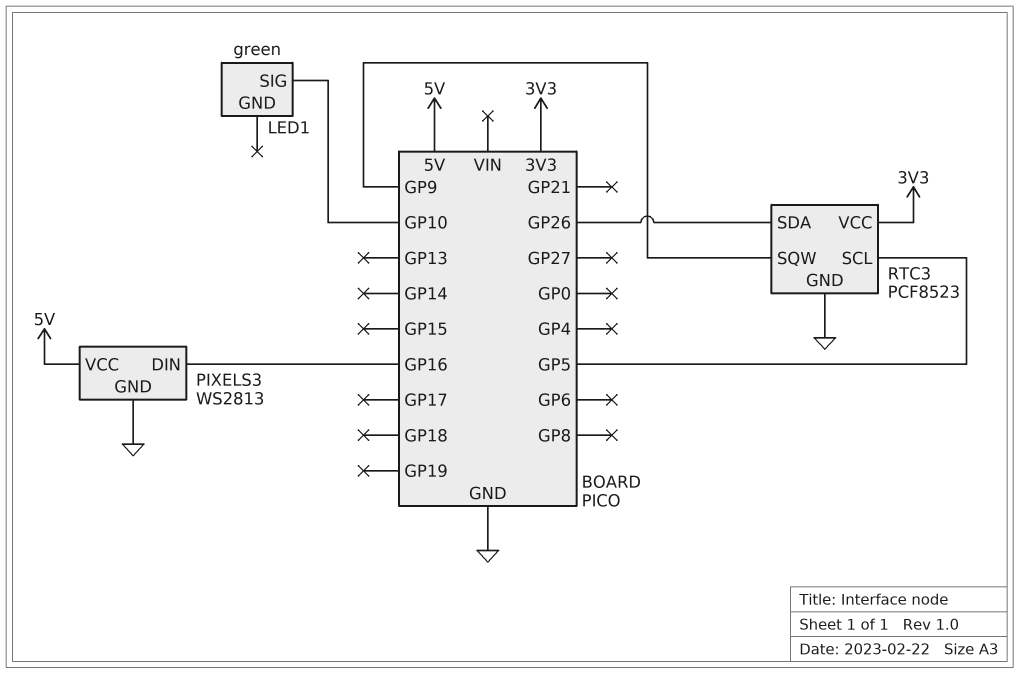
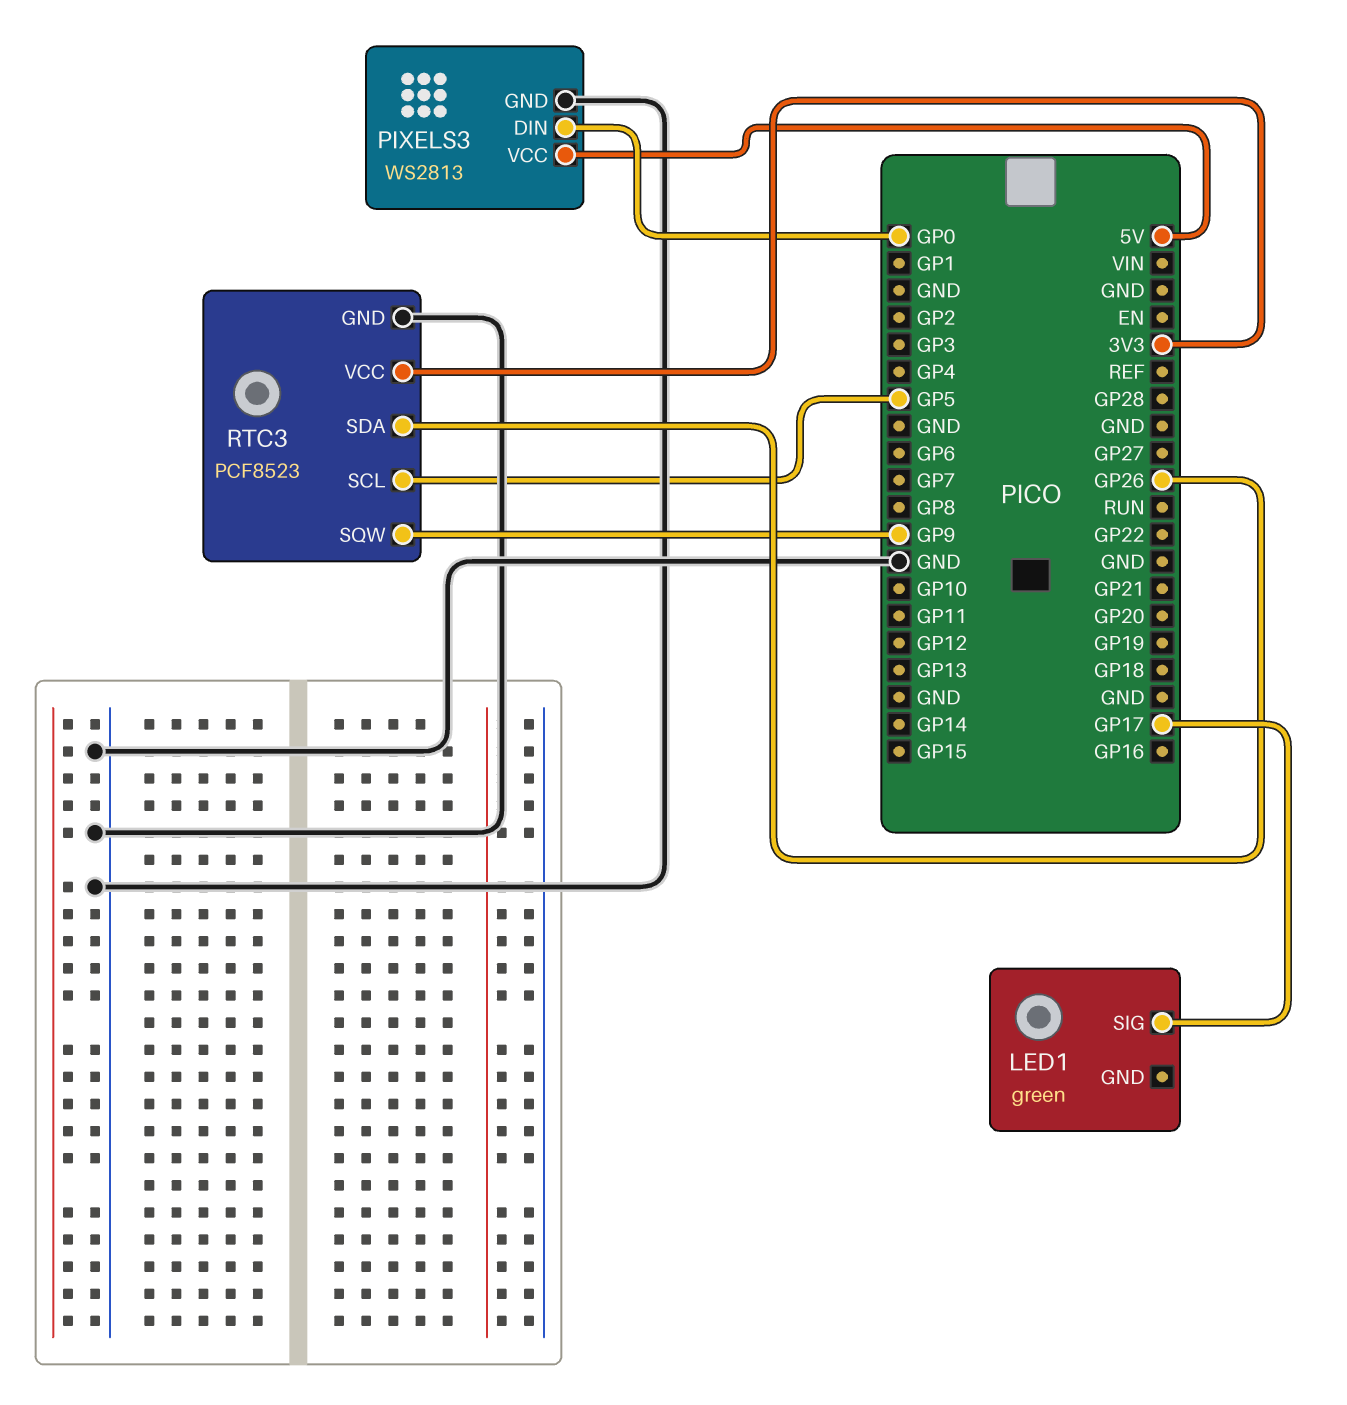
LED1 pin SIG: GP10 -> GP17
PIXELS3 pin DIN: GP16 -> GP0

